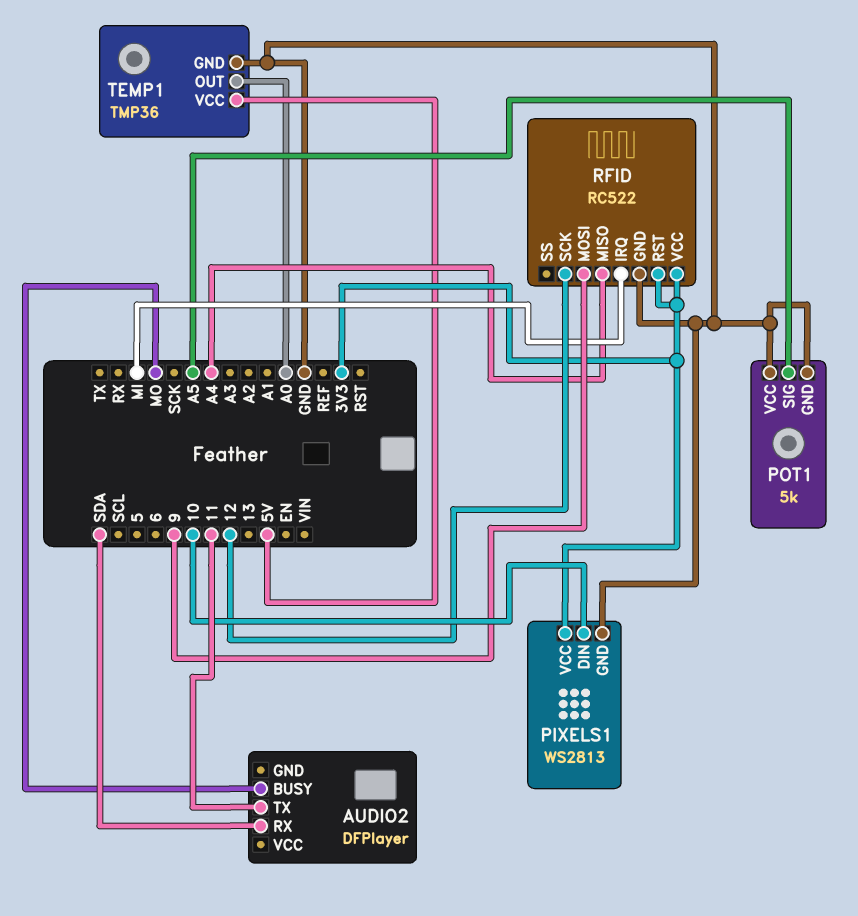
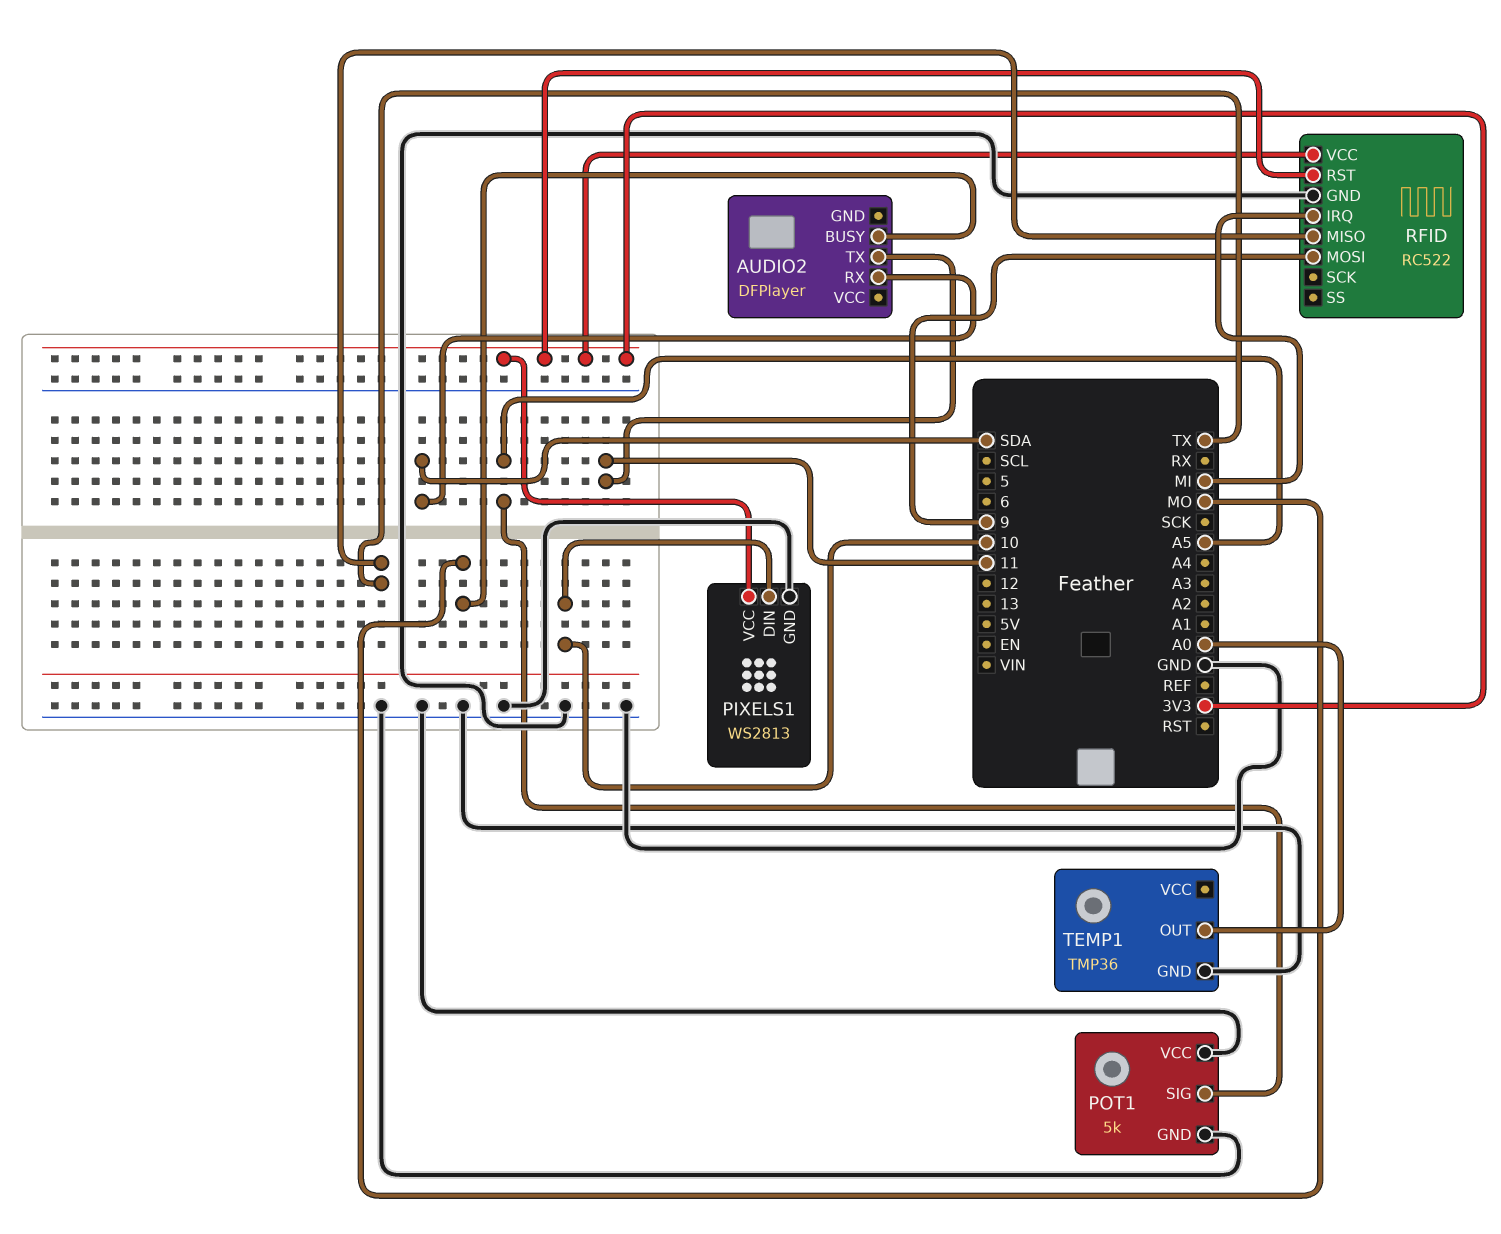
RFID pin MISO: A4 -> TX
RFID pin SCK: 12 -> none
TEMP1 pin VCC: 5V -> none

